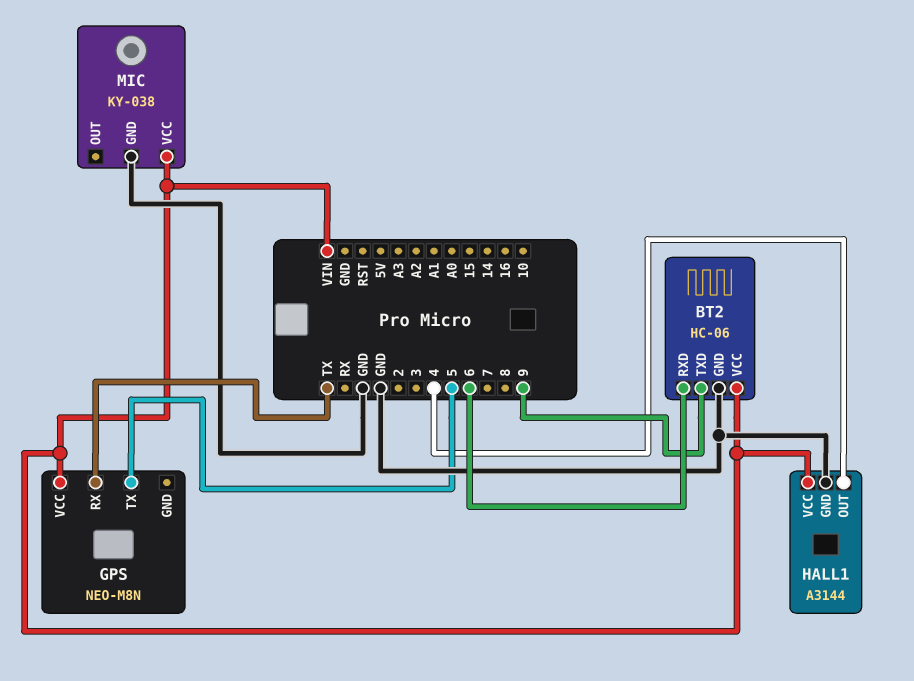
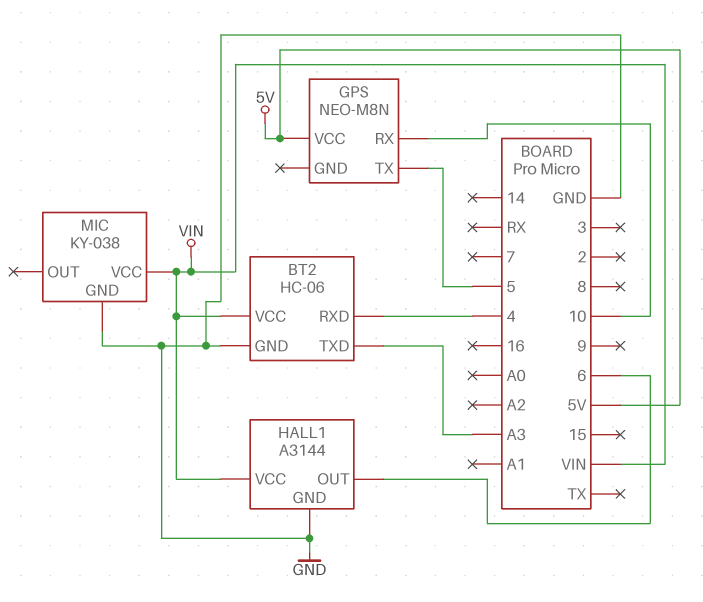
BT2 pin RXD: 6 -> 4
BT2 pin TXD: 9 -> A3
GPS pin RX: TX -> 10
GPS pin VCC: VIN -> 5V
HALL1 pin OUT: 4 -> 6

